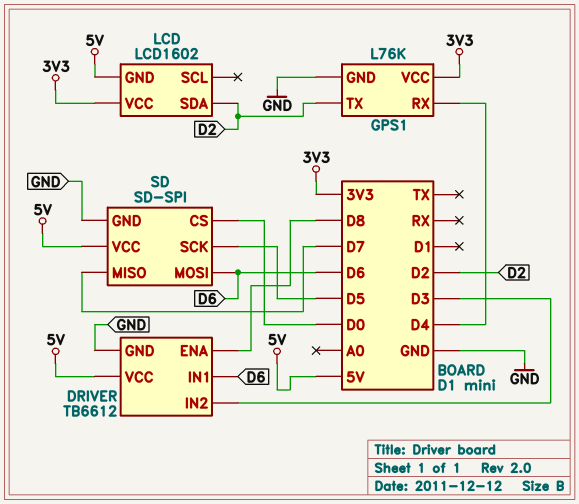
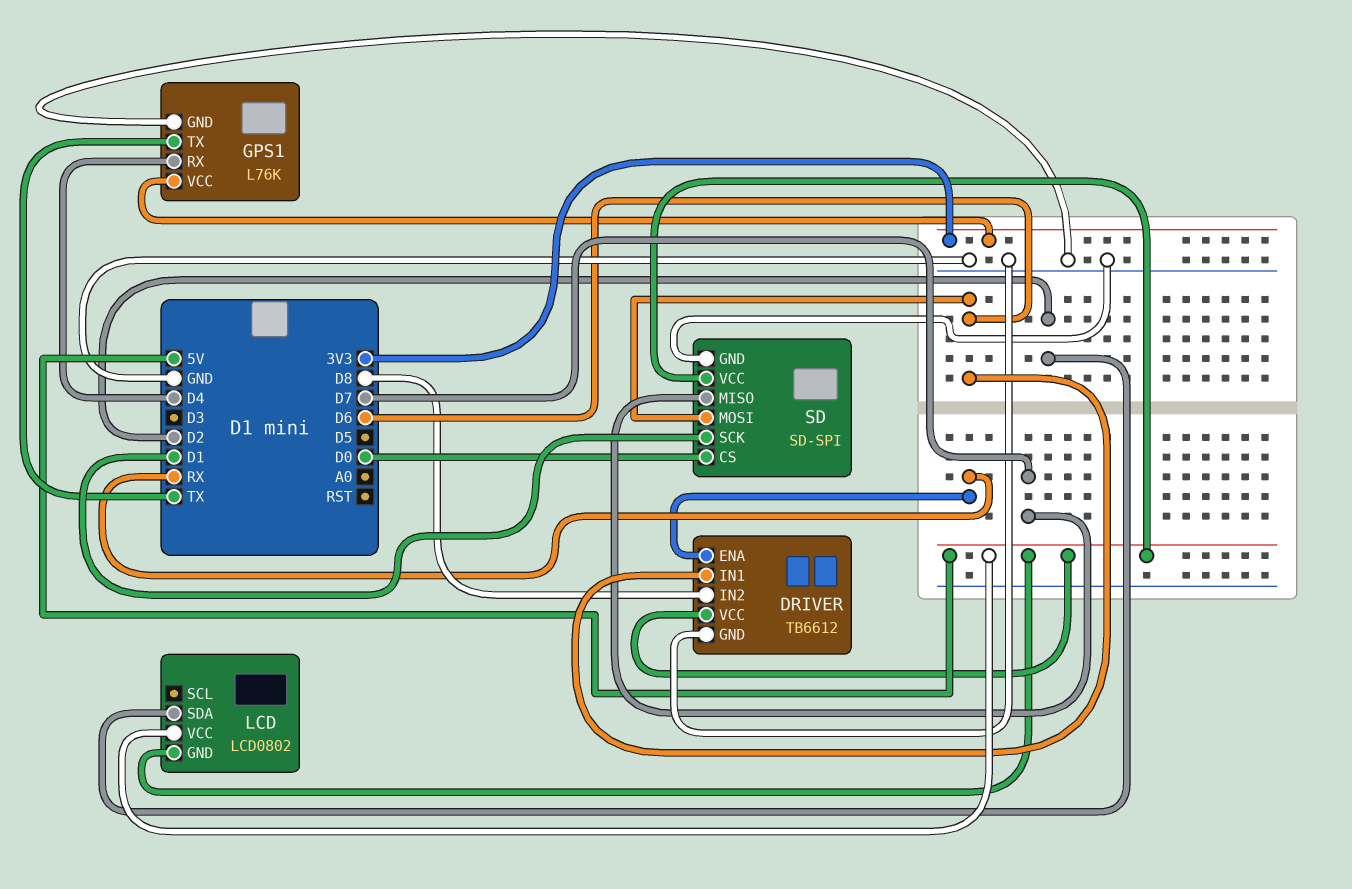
DRIVER pin ENA: D8 -> RX
DRIVER pin IN2: D3 -> D8
GPS1 pin TX: D2 -> TX
LCD: LCD1602 -> LCD0802
LCD pin VCC: 3V3 -> 5V
SD pin SCK: D5 -> D1

